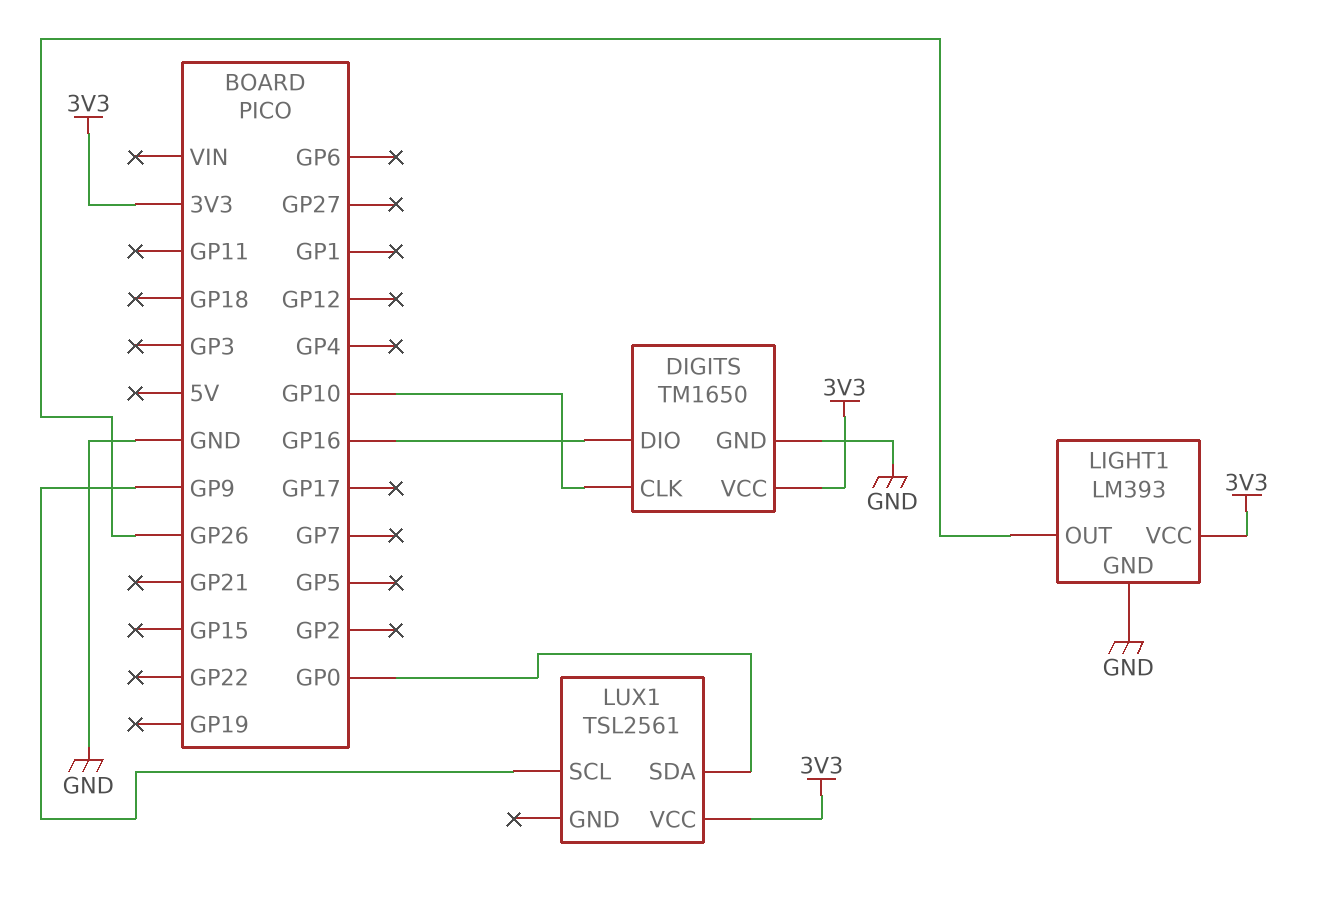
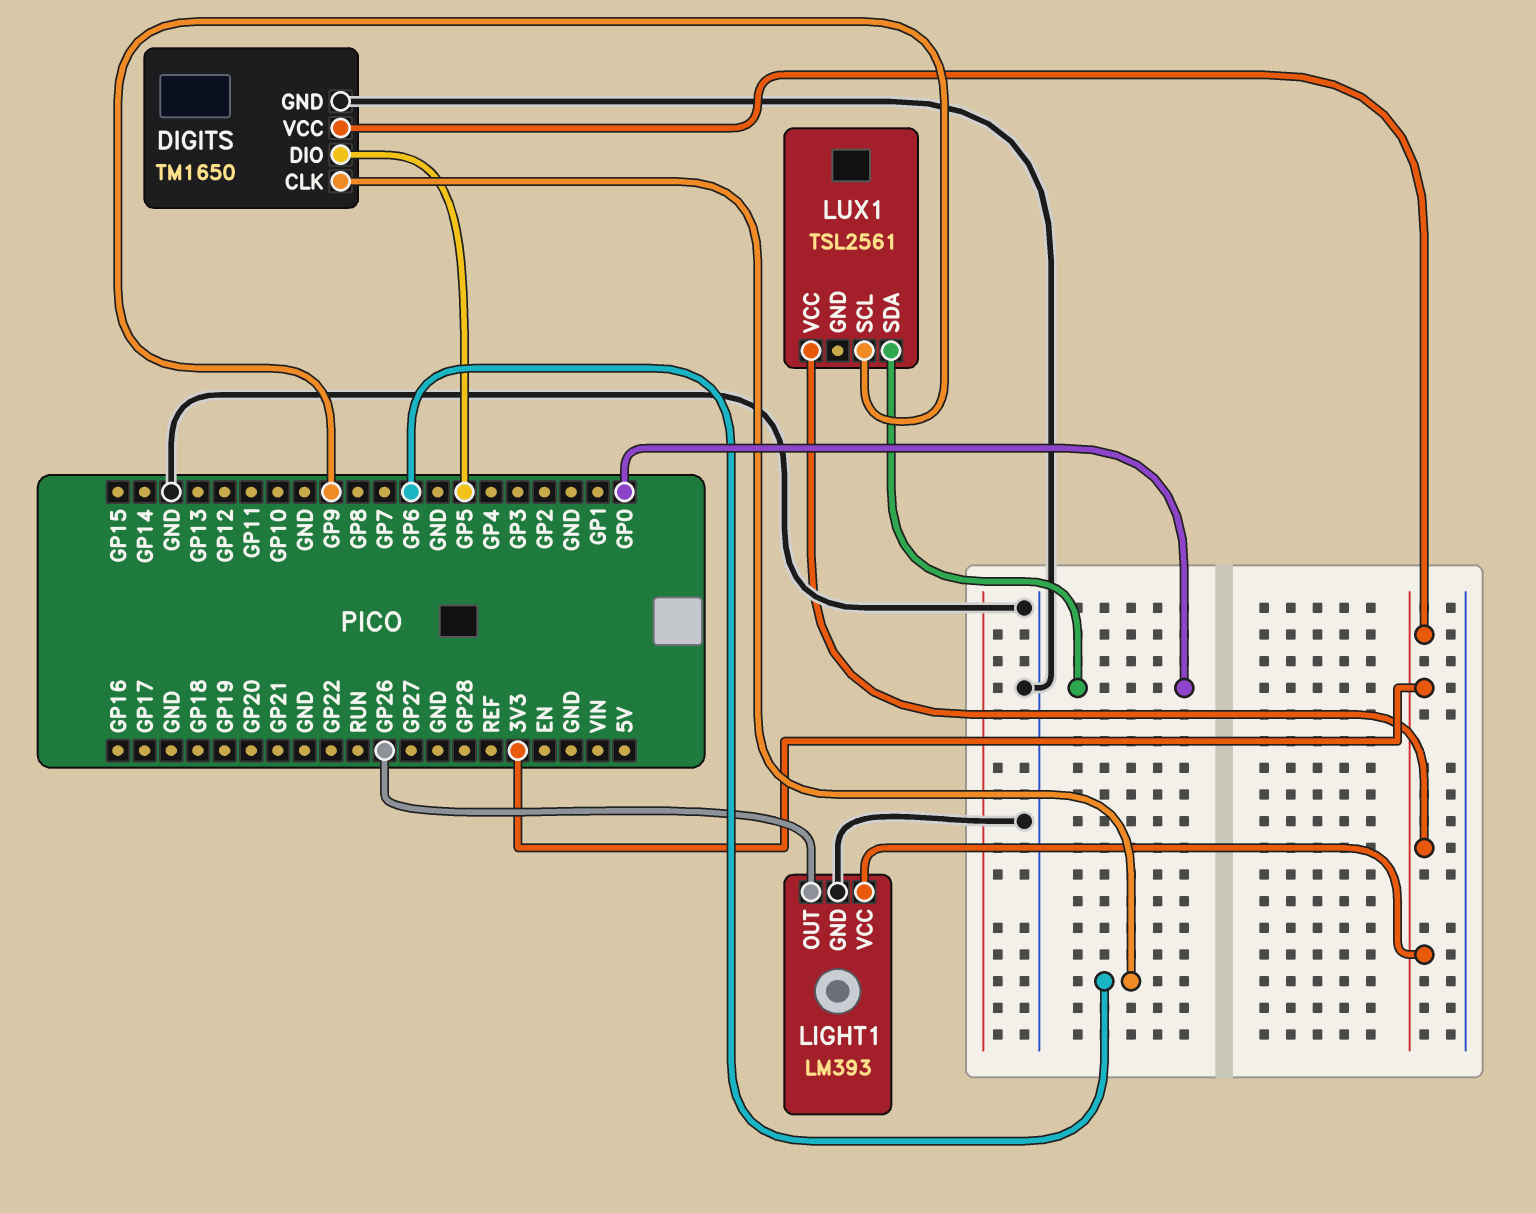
DIGITS pin CLK: GP10 -> GP6
DIGITS pin DIO: GP16 -> GP5

